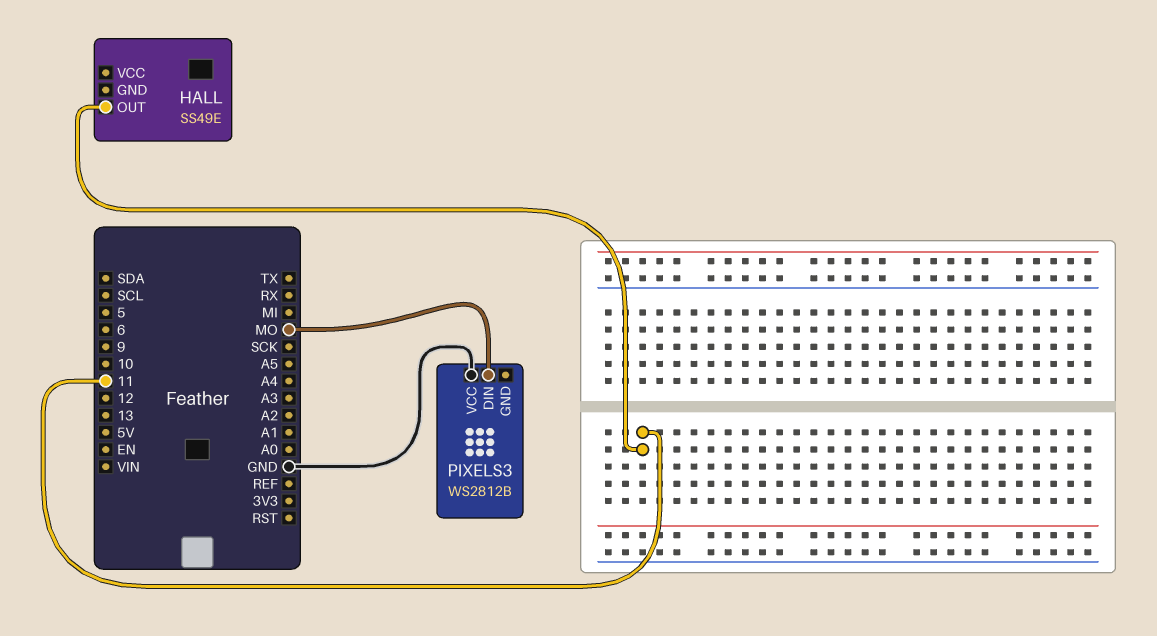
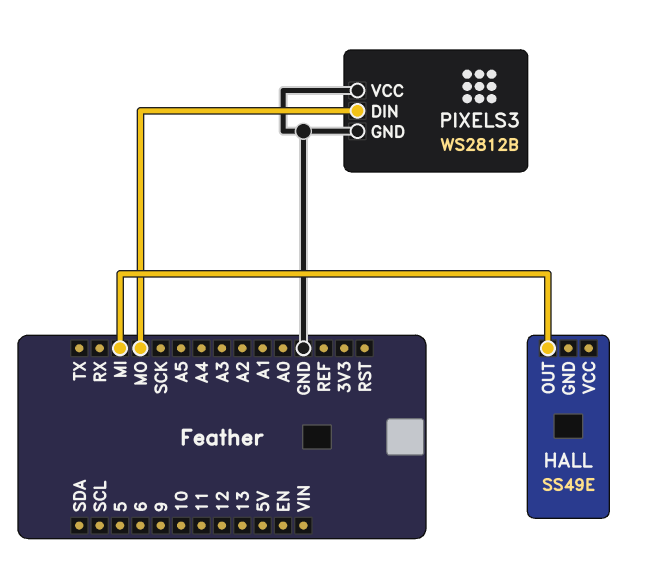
HALL pin OUT: 11 -> MI
PIXELS3 pin GND: none -> GND

